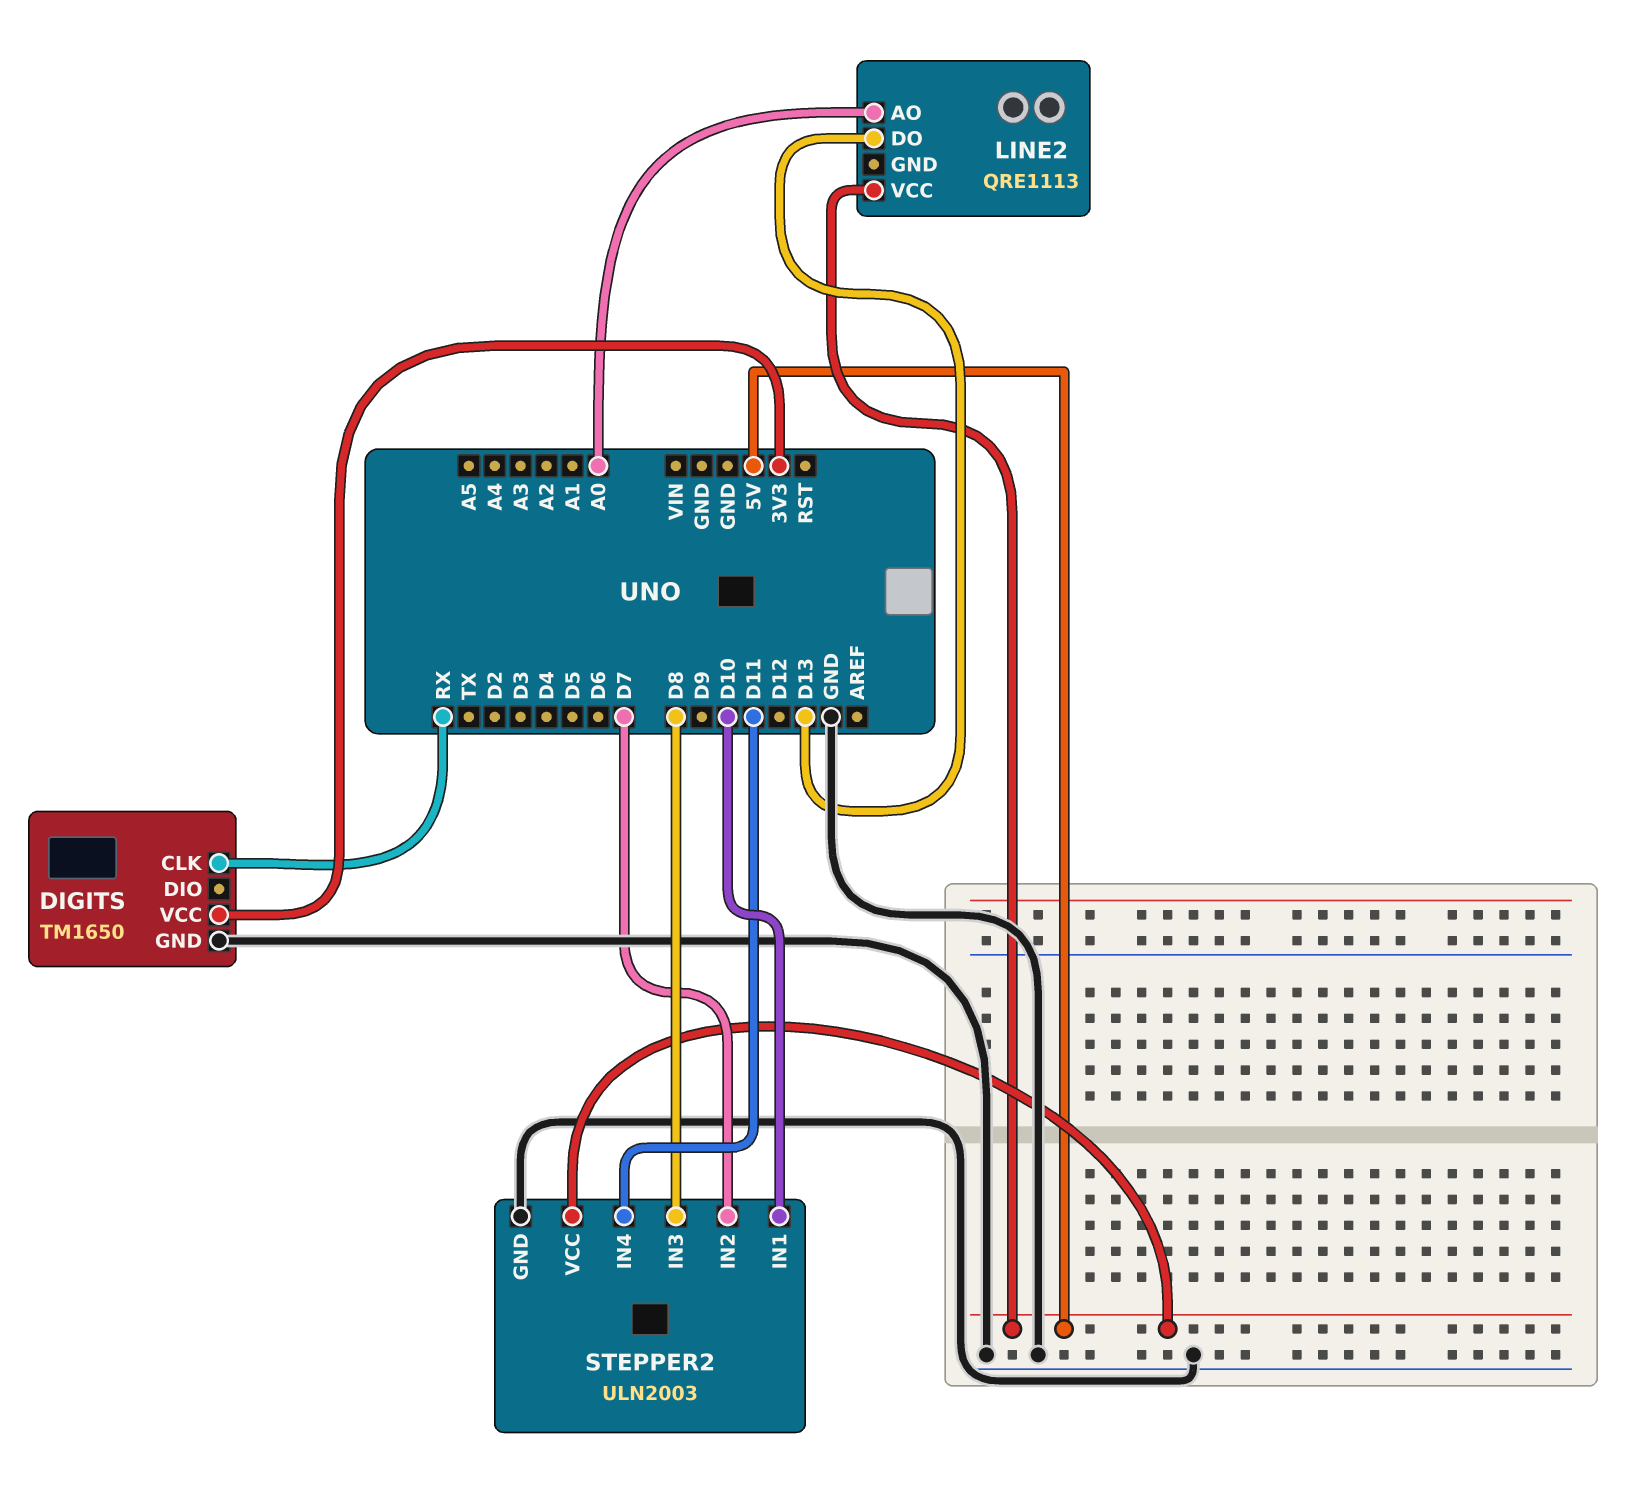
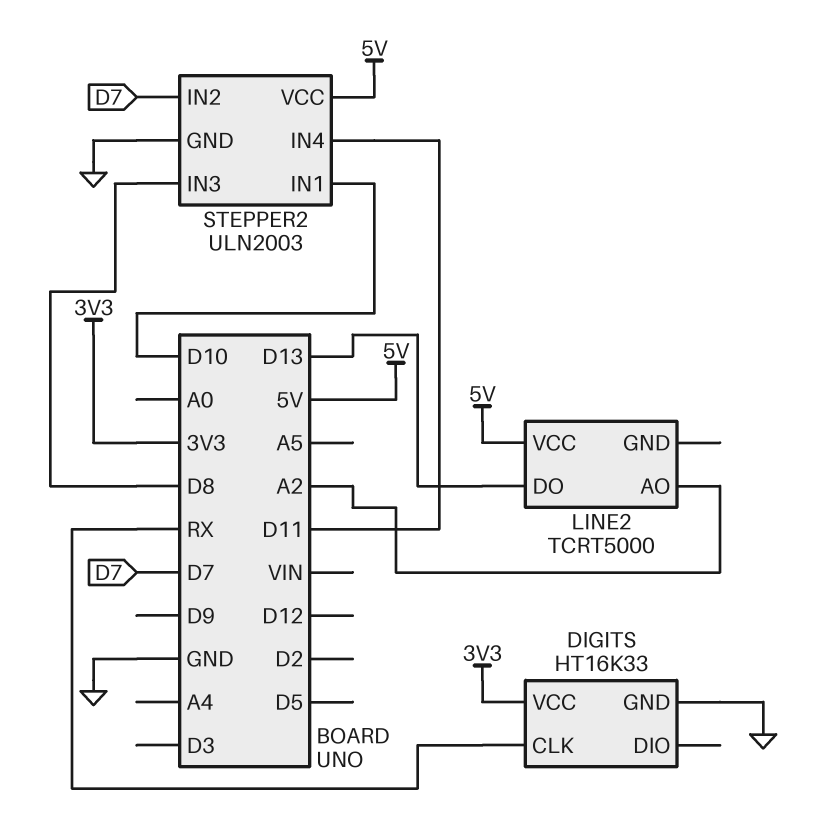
DIGITS: TM1650 -> HT16K33
LINE2: QRE1113 -> TCRT5000
LINE2 pin AO: A0 -> A2

